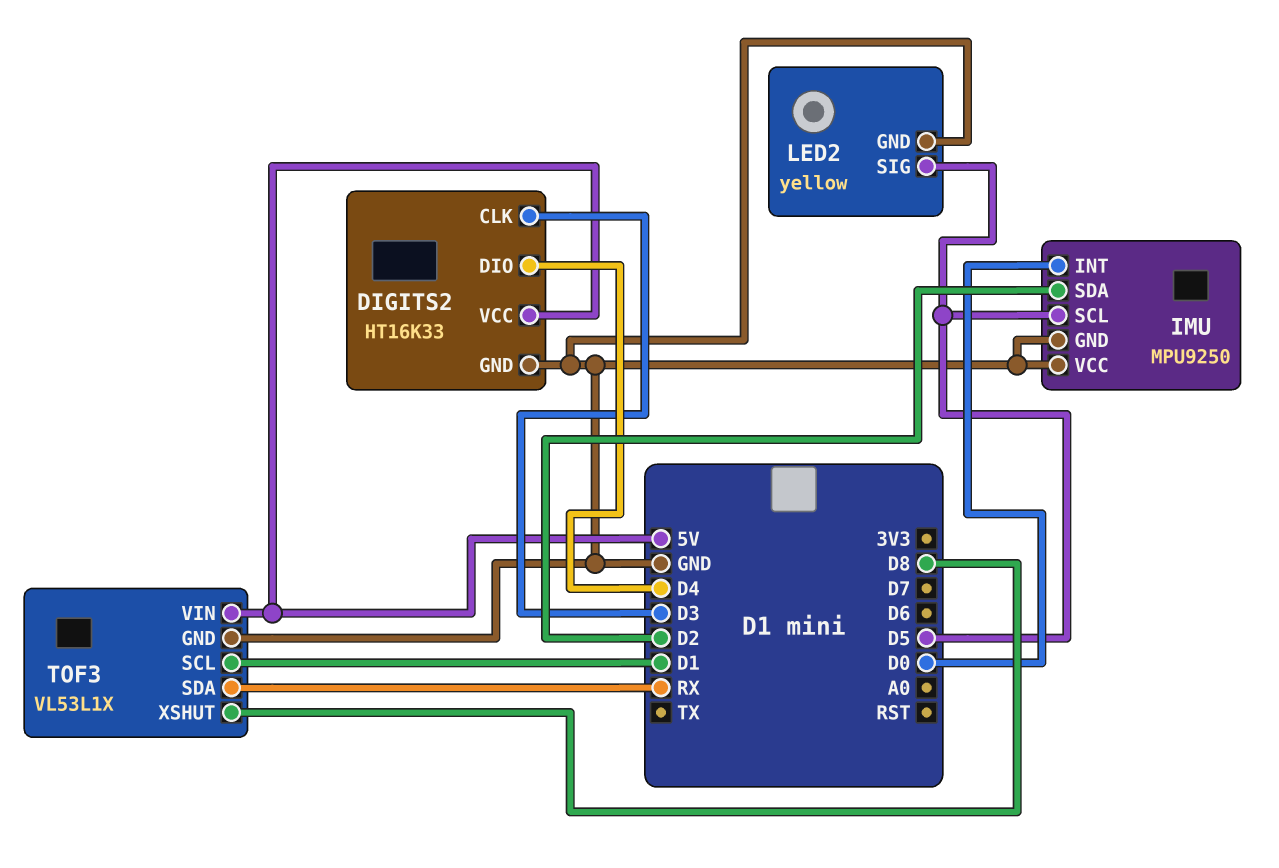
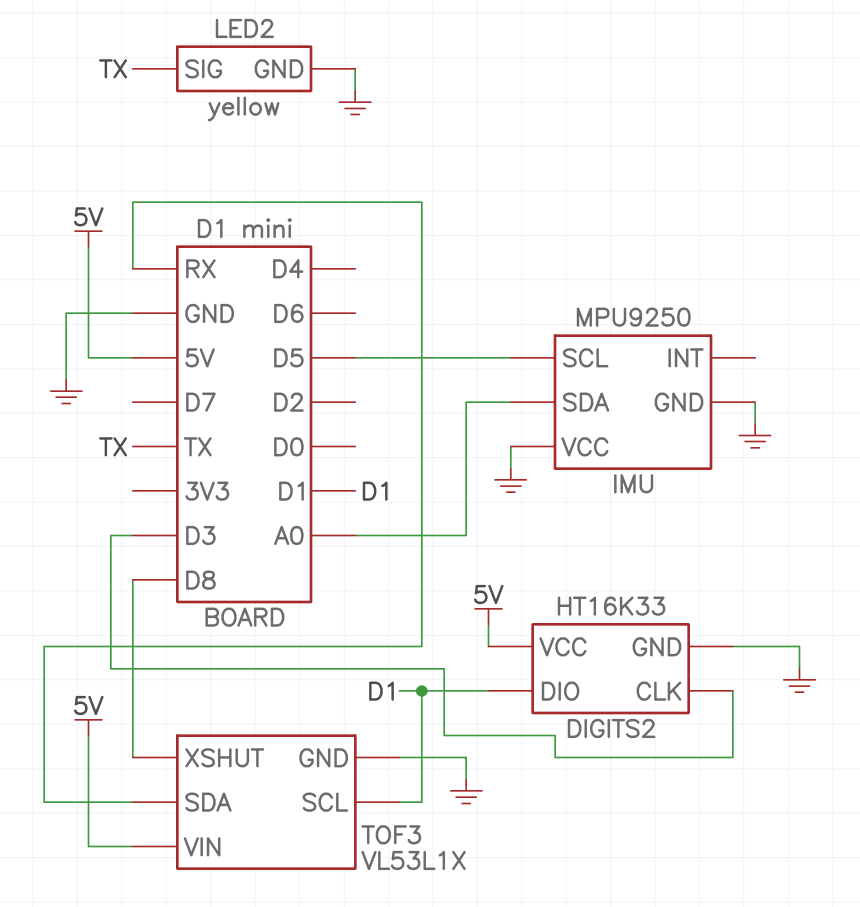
DIGITS2 pin DIO: D4 -> D1
IMU pin INT: D0 -> none
IMU pin SDA: D2 -> A0
LED2 pin SIG: D5 -> TX

